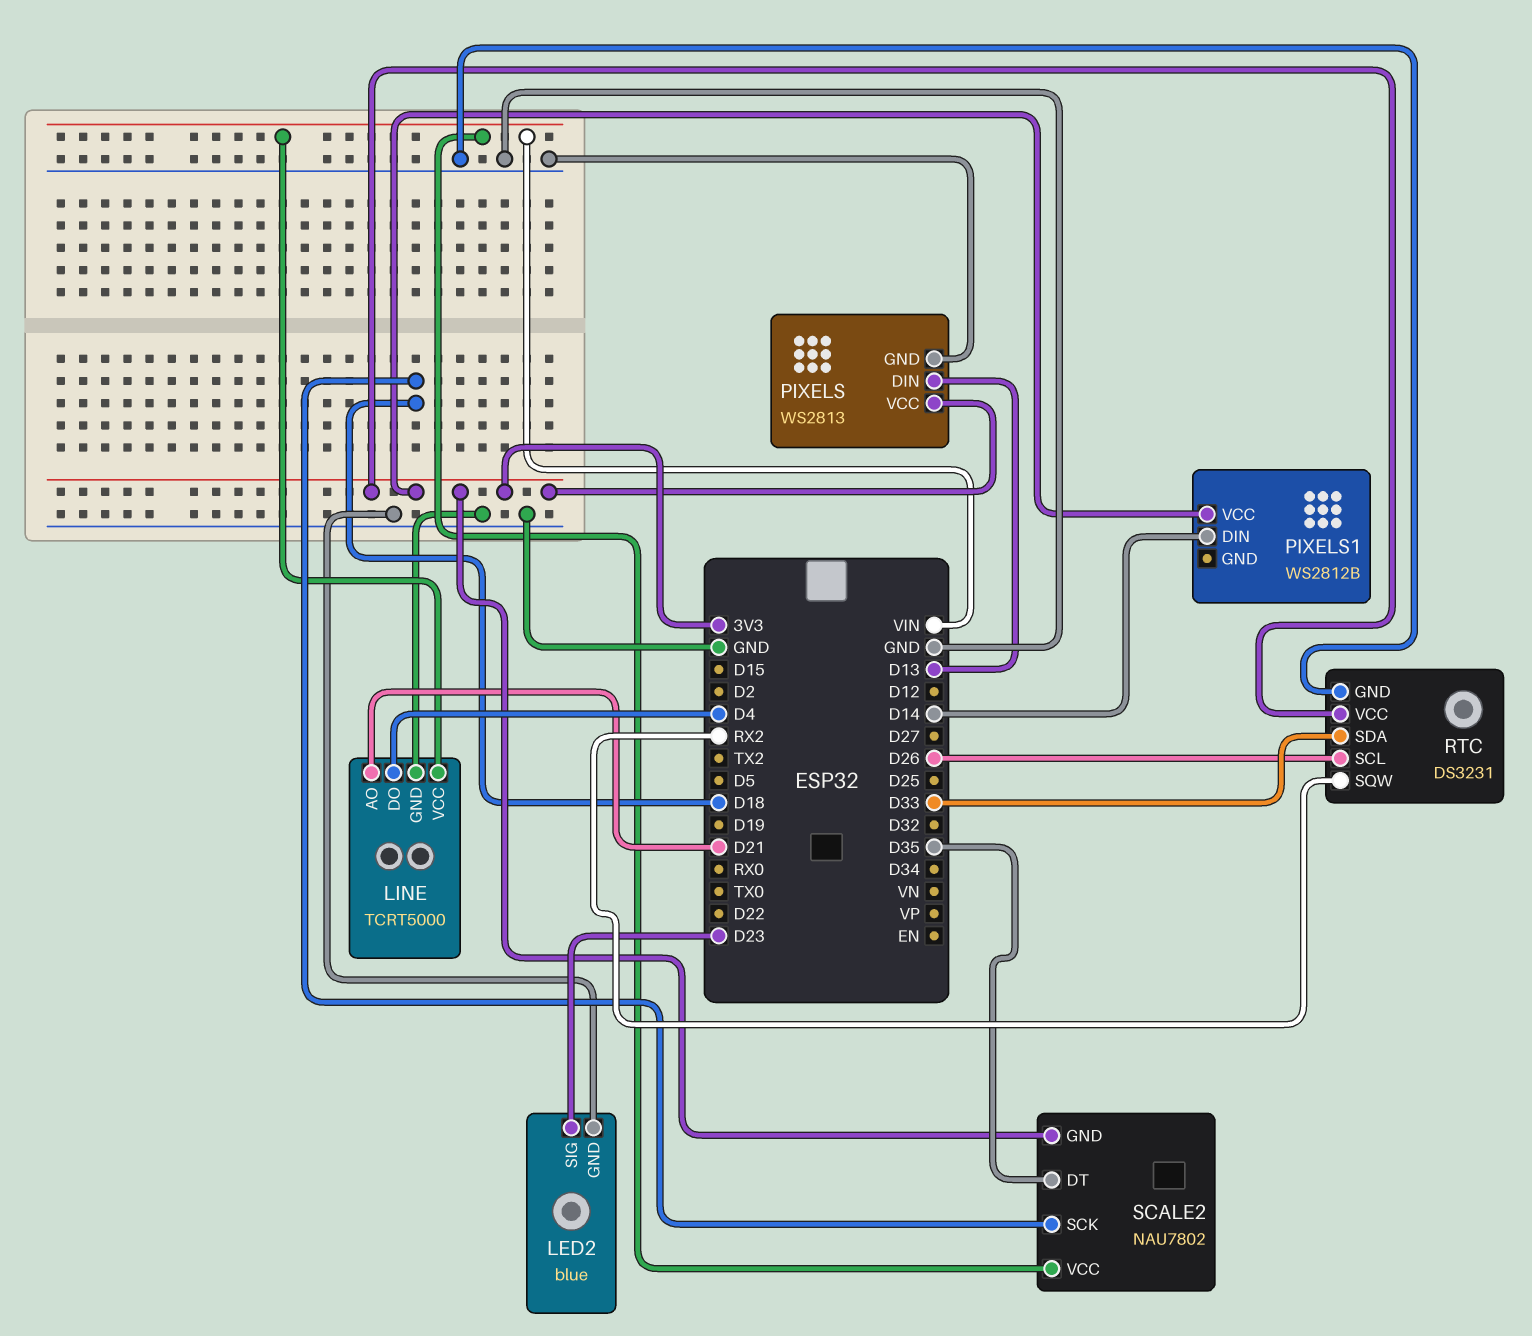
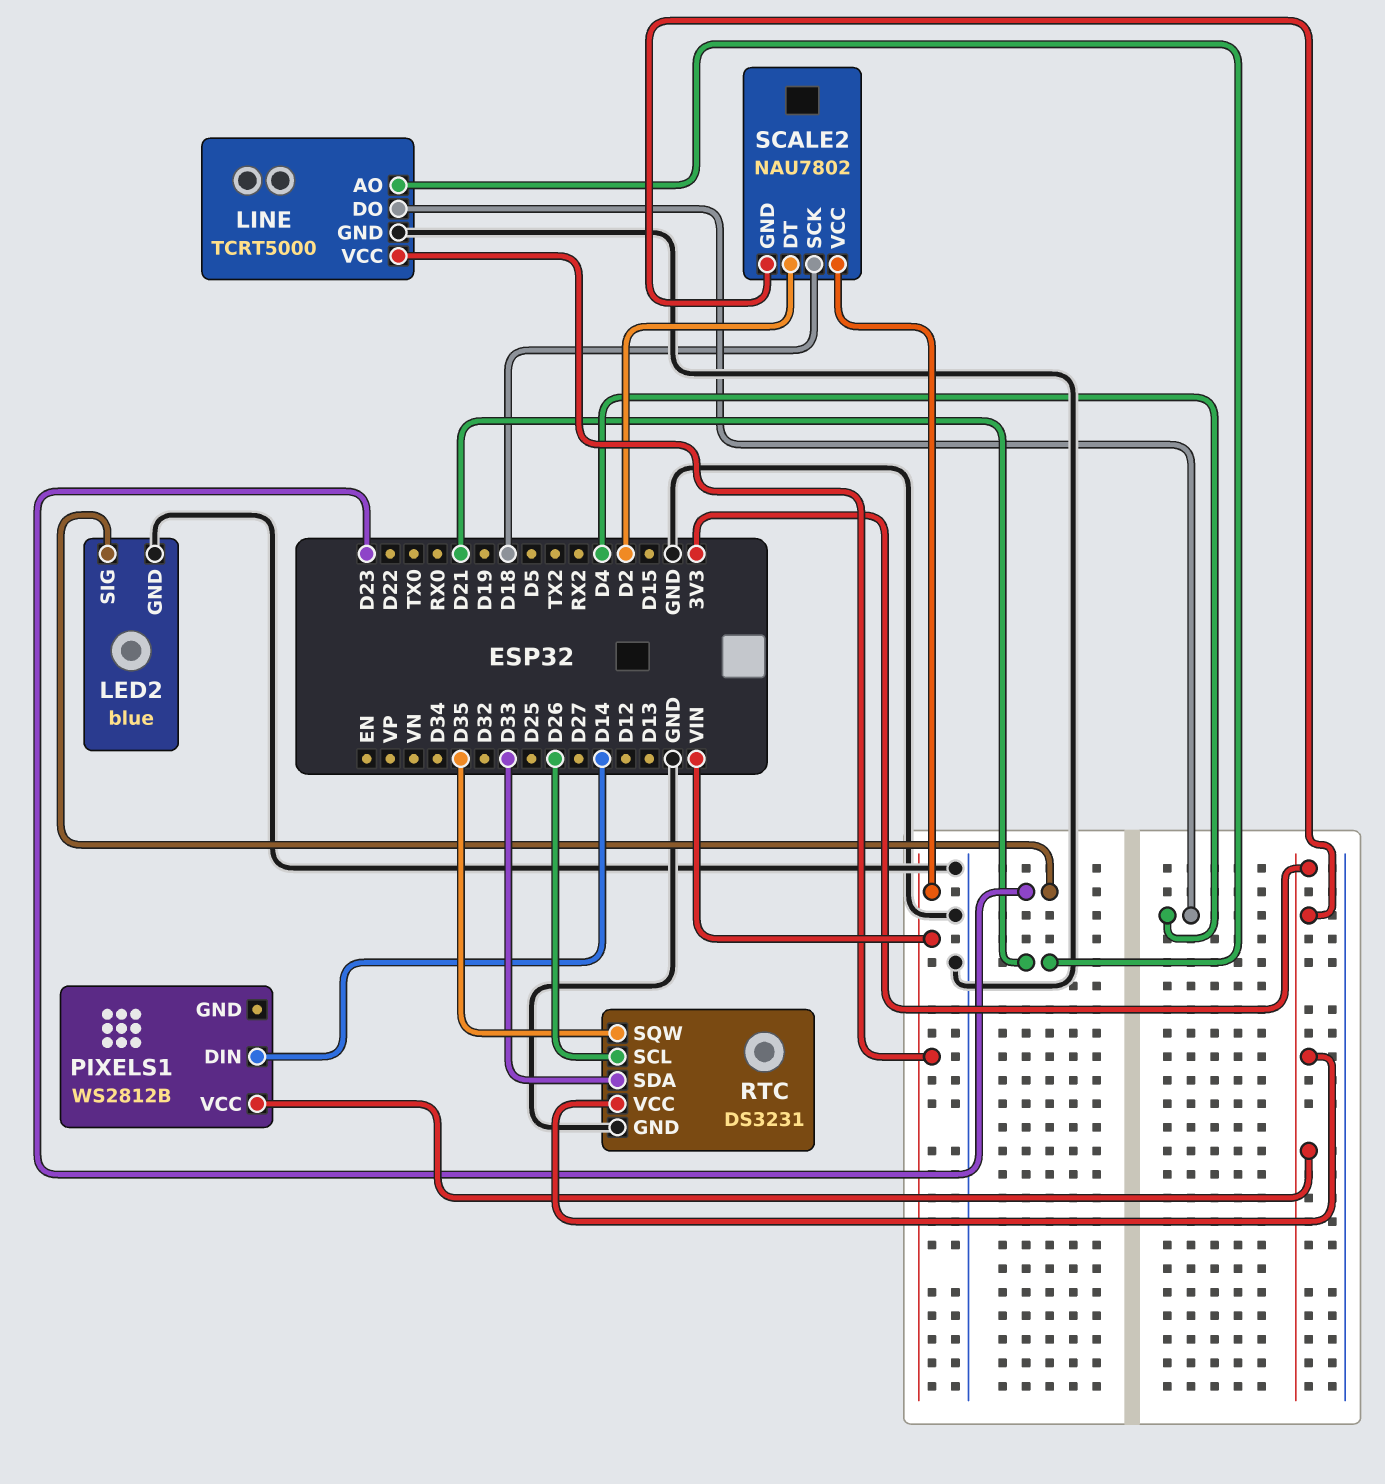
PIXELS: WS2813 -> none
PIXELS pin DIN: D13 -> none
PIXELS pin GND: GND -> none
PIXELS pin VCC: 3V3 -> none
RTC pin SQW: RX2 -> D35
SCALE2 pin DT: D35 -> D2

